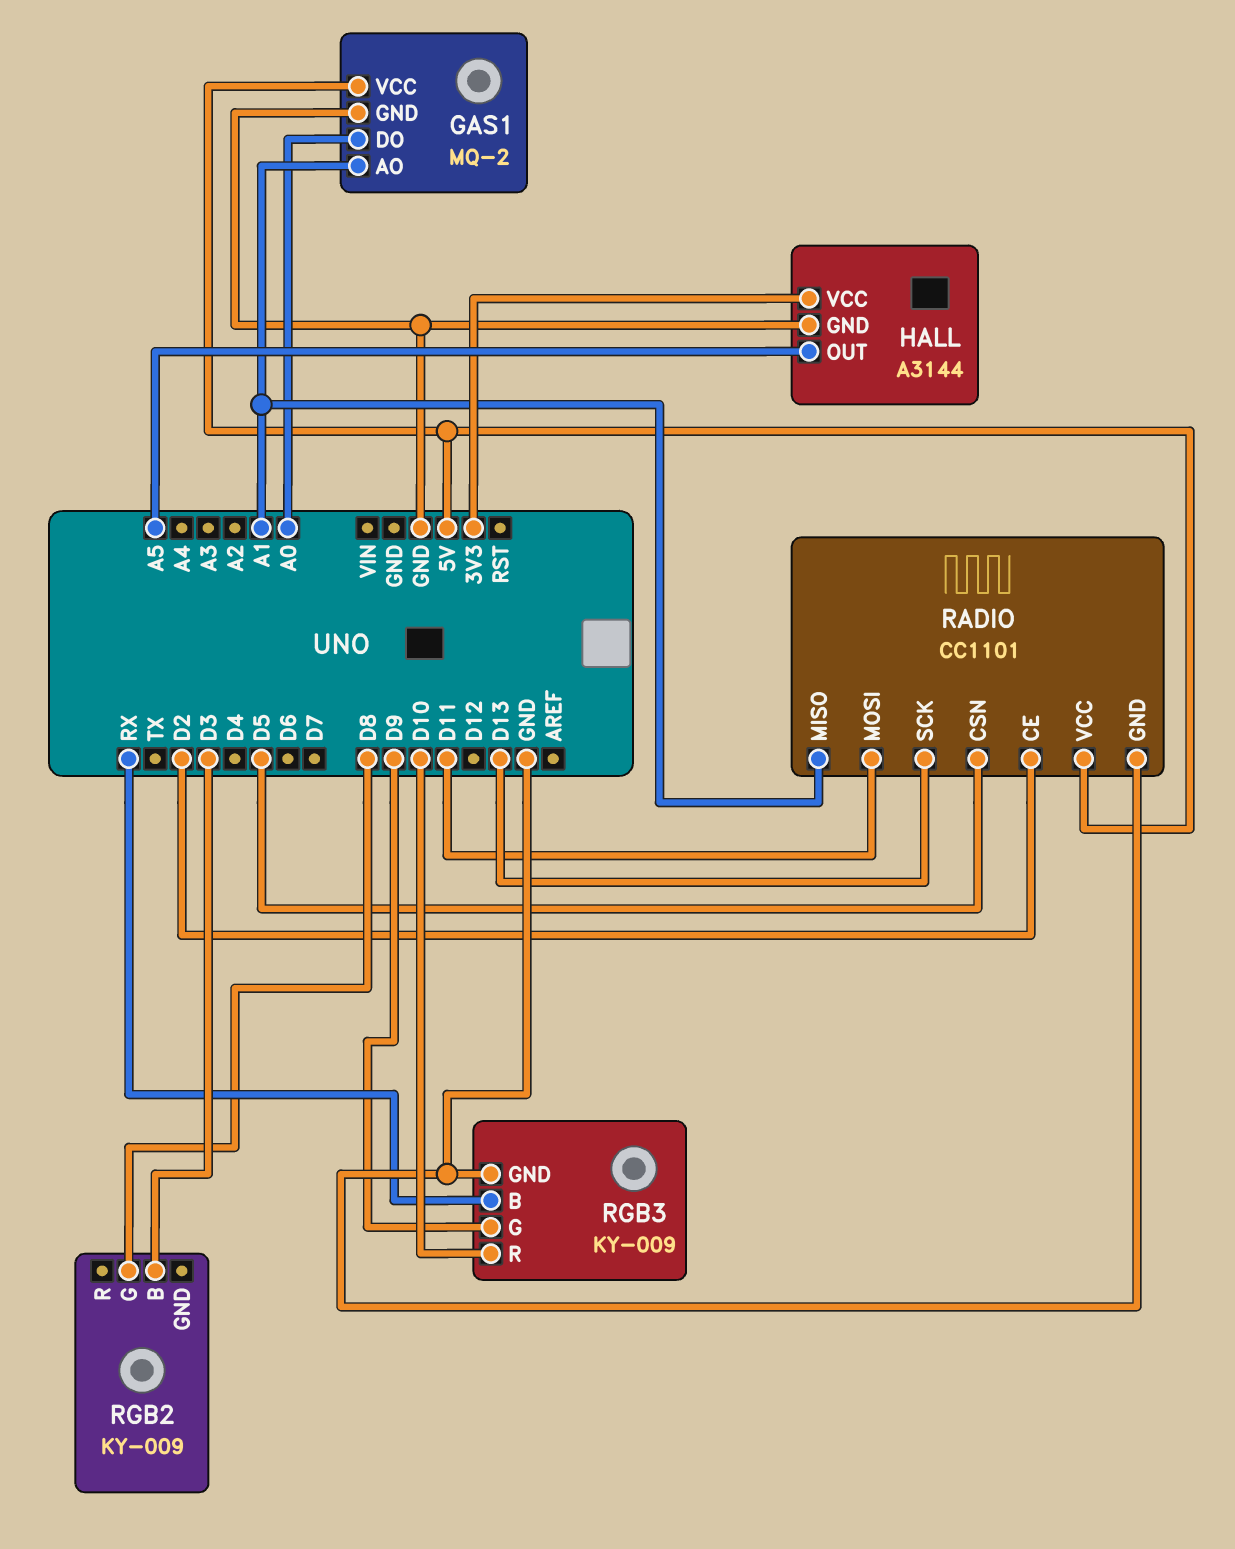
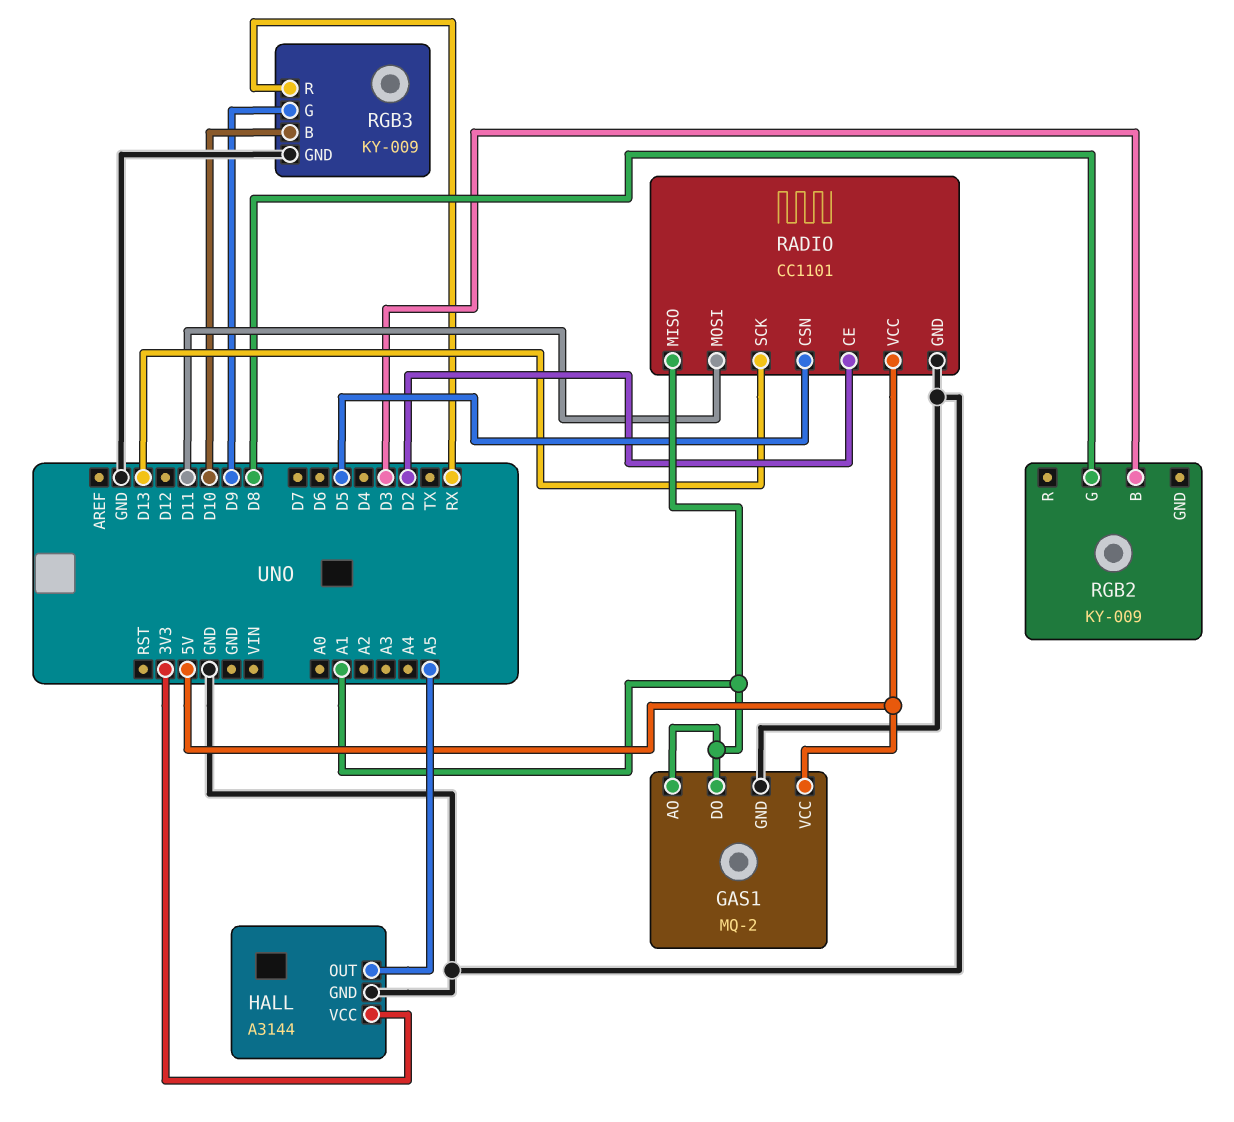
GAS1 pin DO: A0 -> A1
RGB3 pin B: RX -> D10
RGB3 pin R: D10 -> RX

